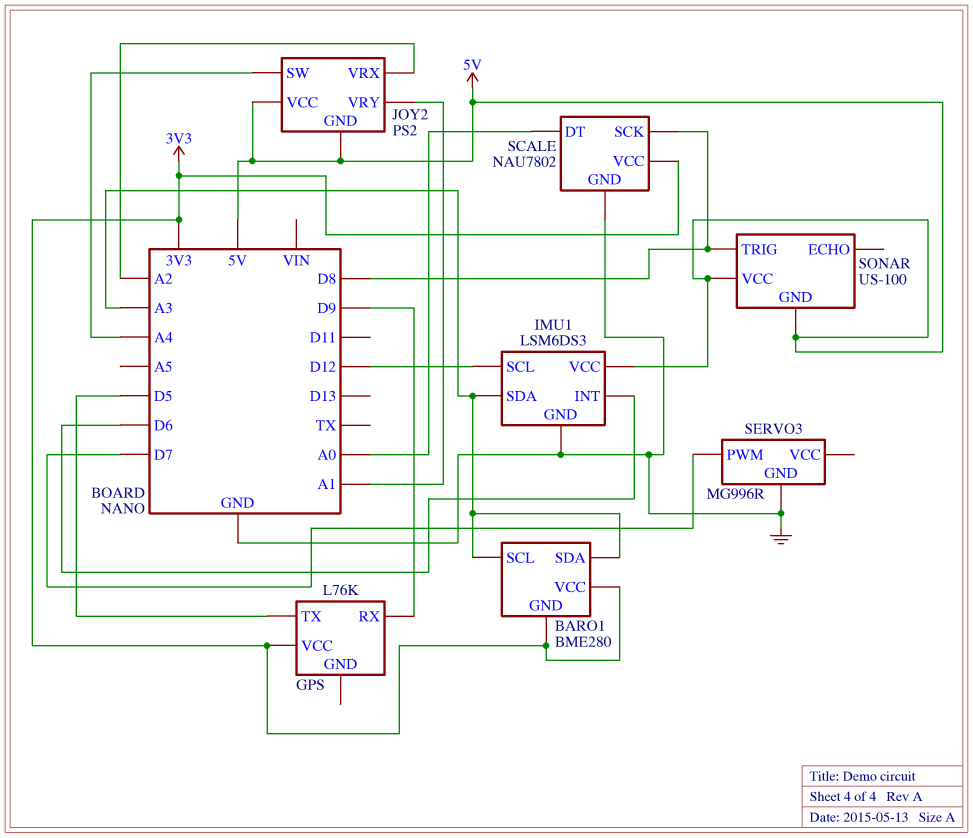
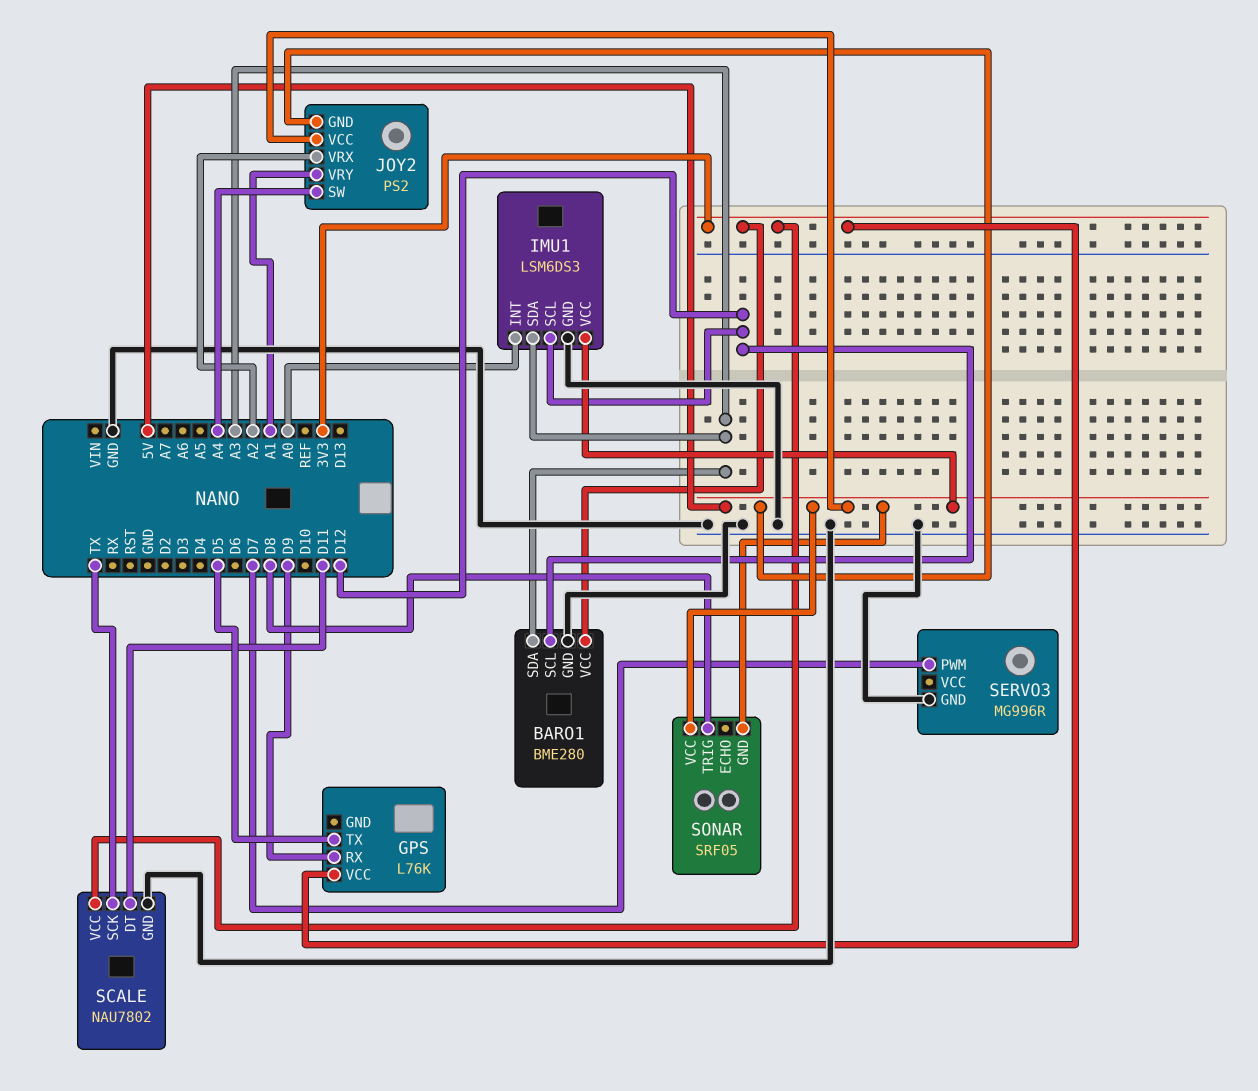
BARO1 pin GND: 3V3 -> GND
BARO1 pin SCL: A3 -> D12
IMU1 pin INT: D6 -> A0
SCALE pin DT: A0 -> D11
SCALE pin SCK: D8 -> TX
SONAR: US-100 -> SRF05

